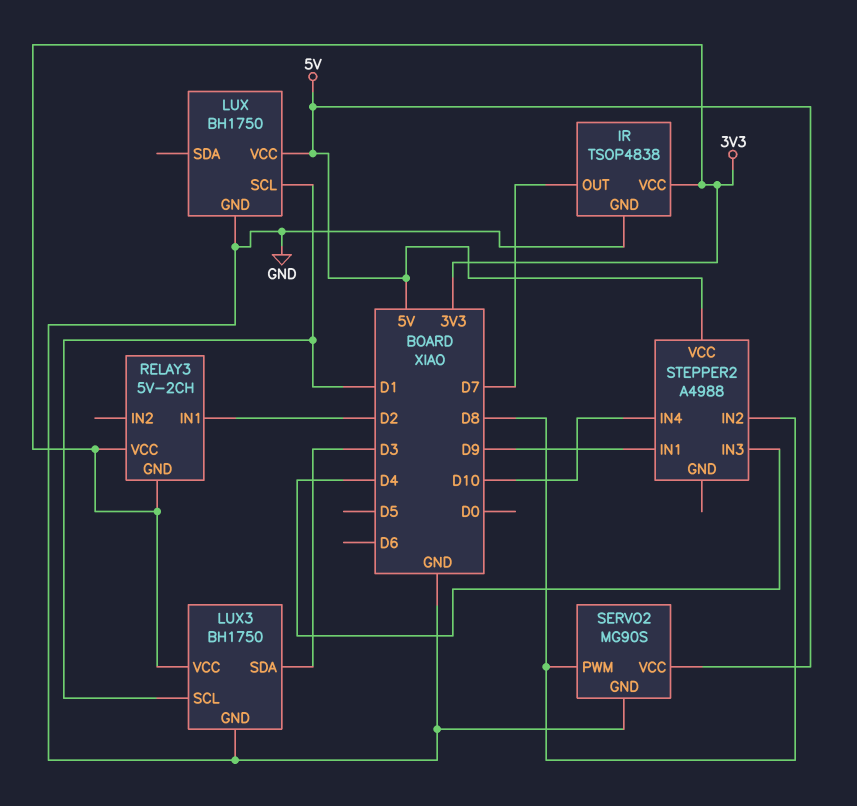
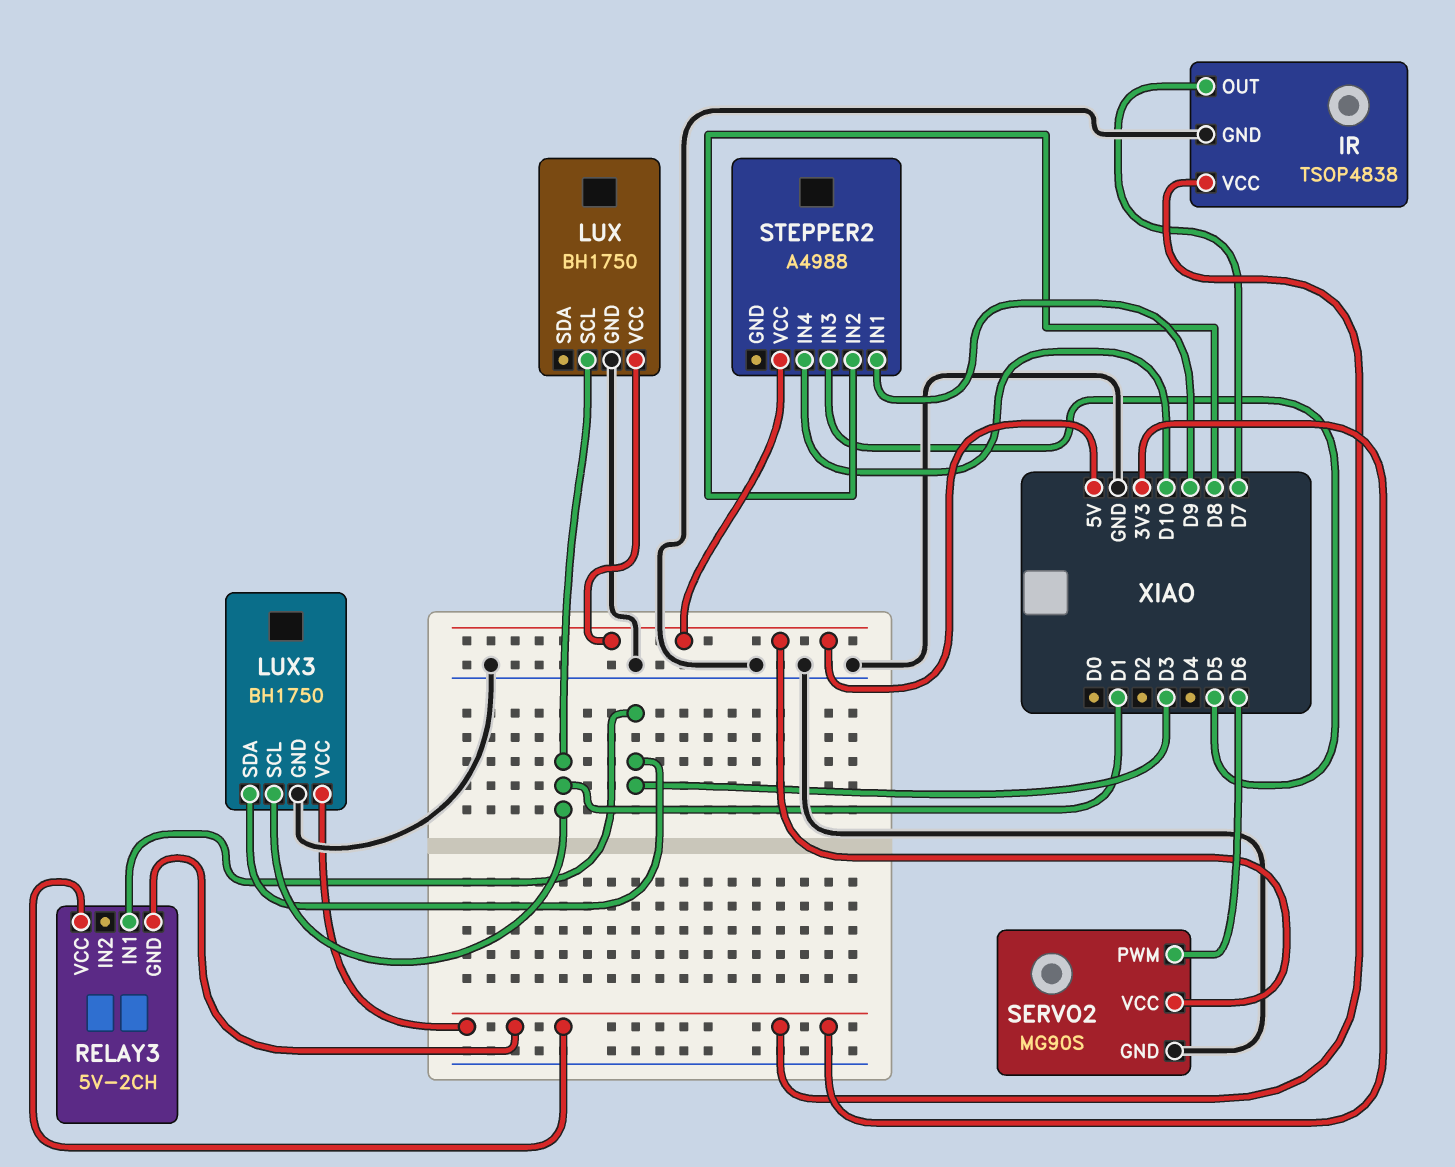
RELAY3 pin IN1: D2 -> D3
SERVO2 pin PWM: D8 -> D6
STEPPER2 pin IN3: D4 -> D5

